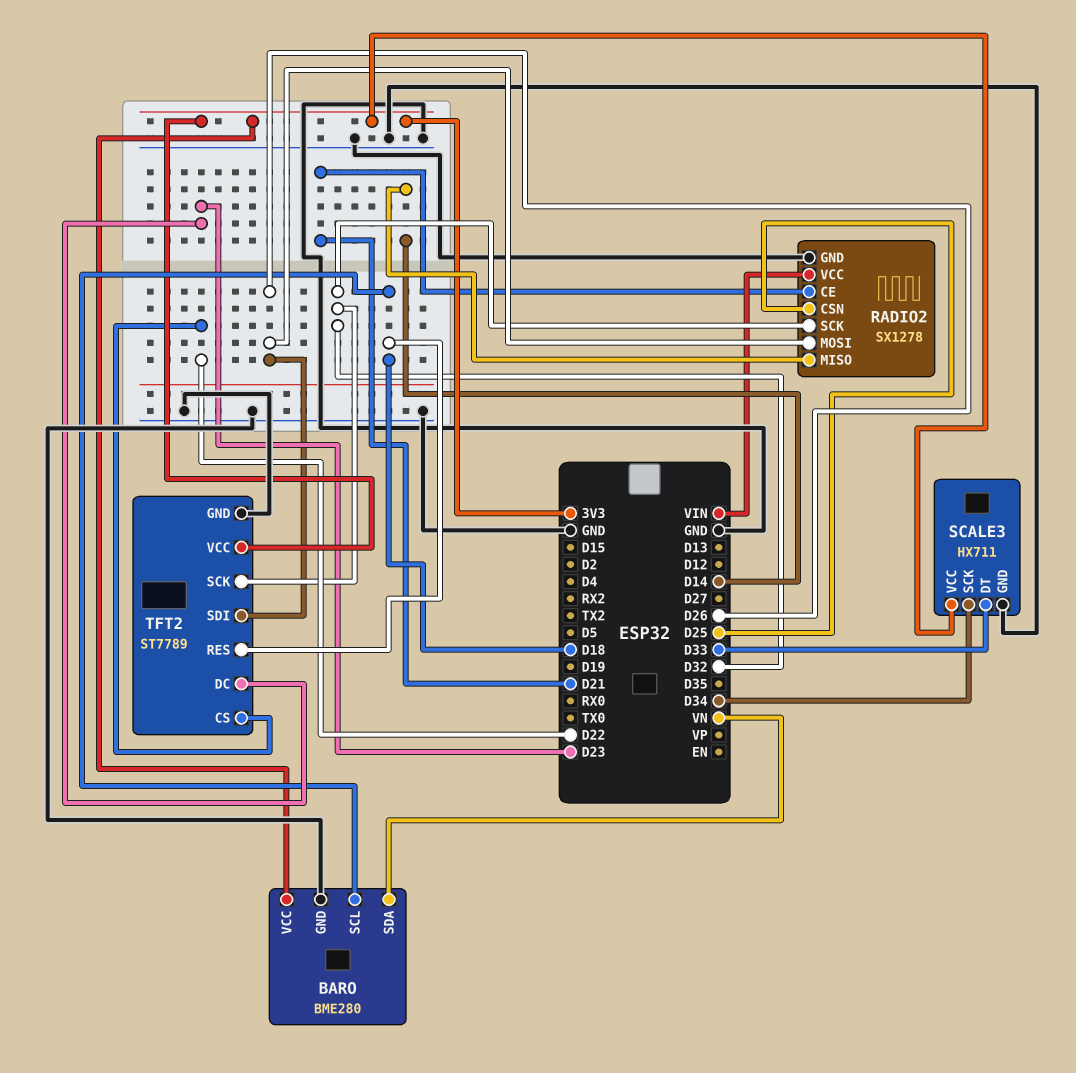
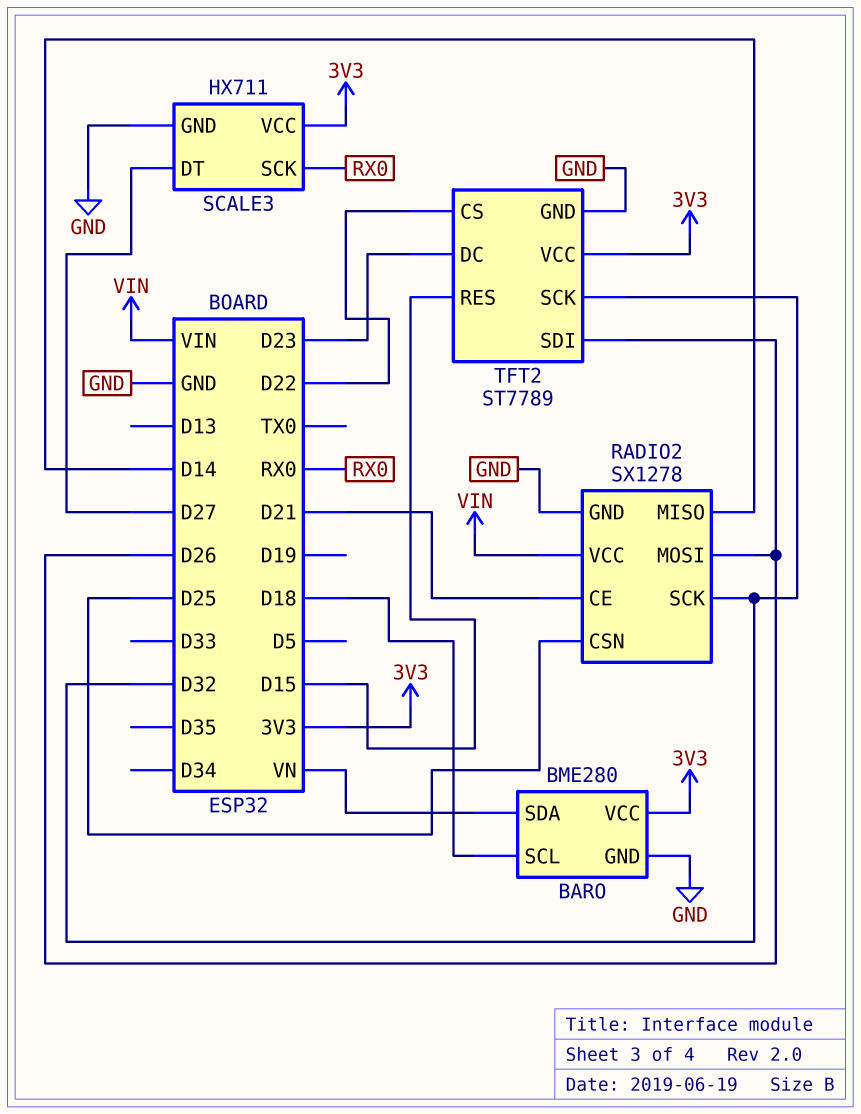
SCALE3 pin DT: D33 -> D27
SCALE3 pin SCK: D34 -> RX0
TFT2 pin RES: D18 -> D15

